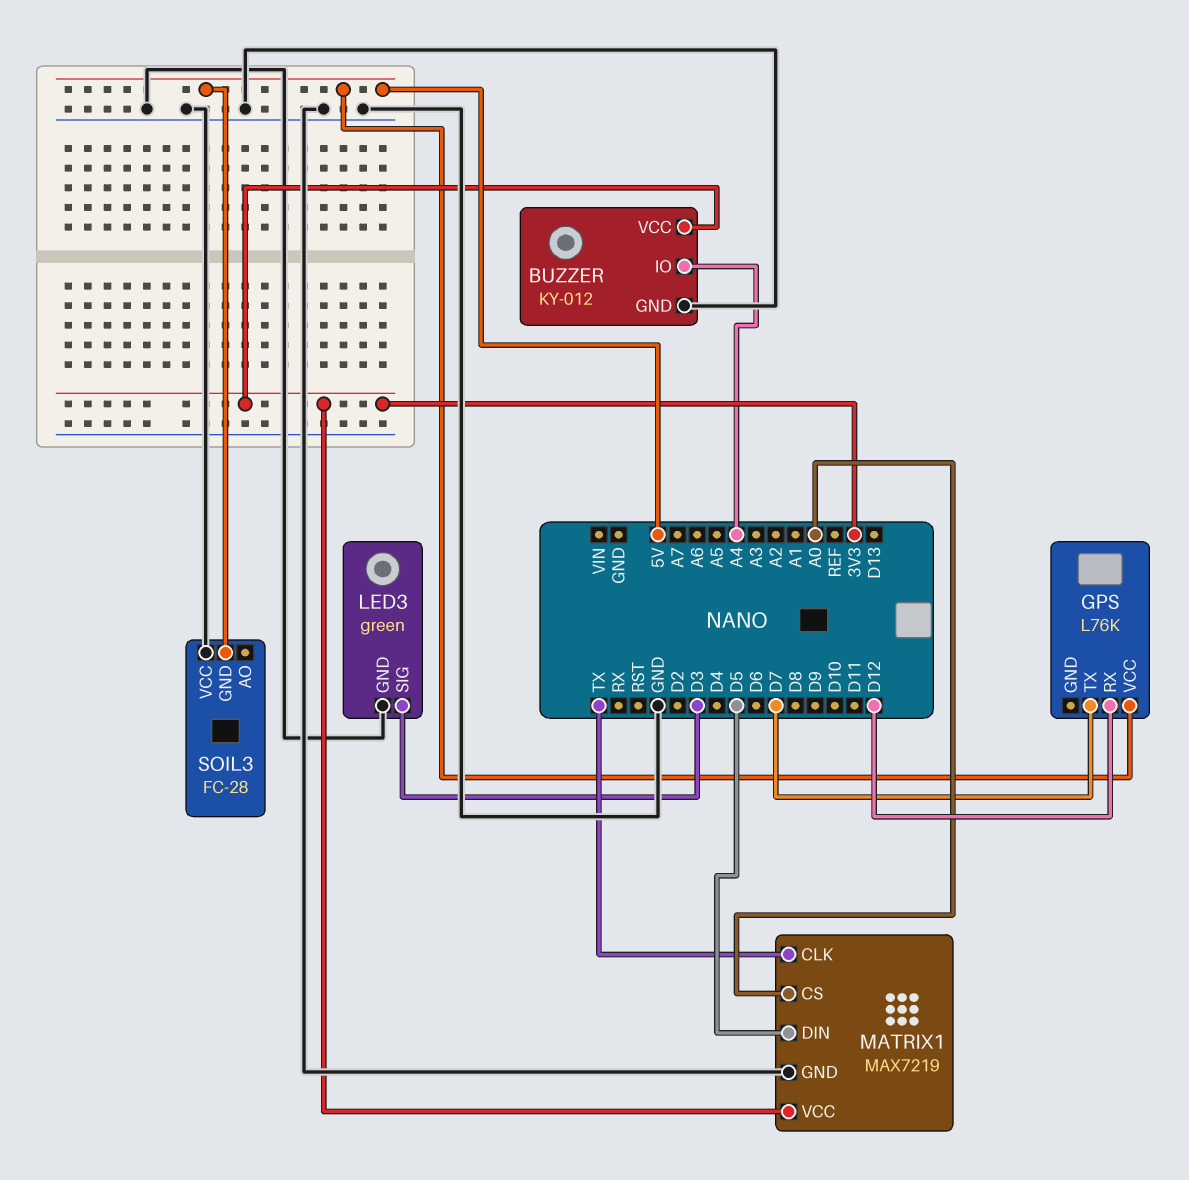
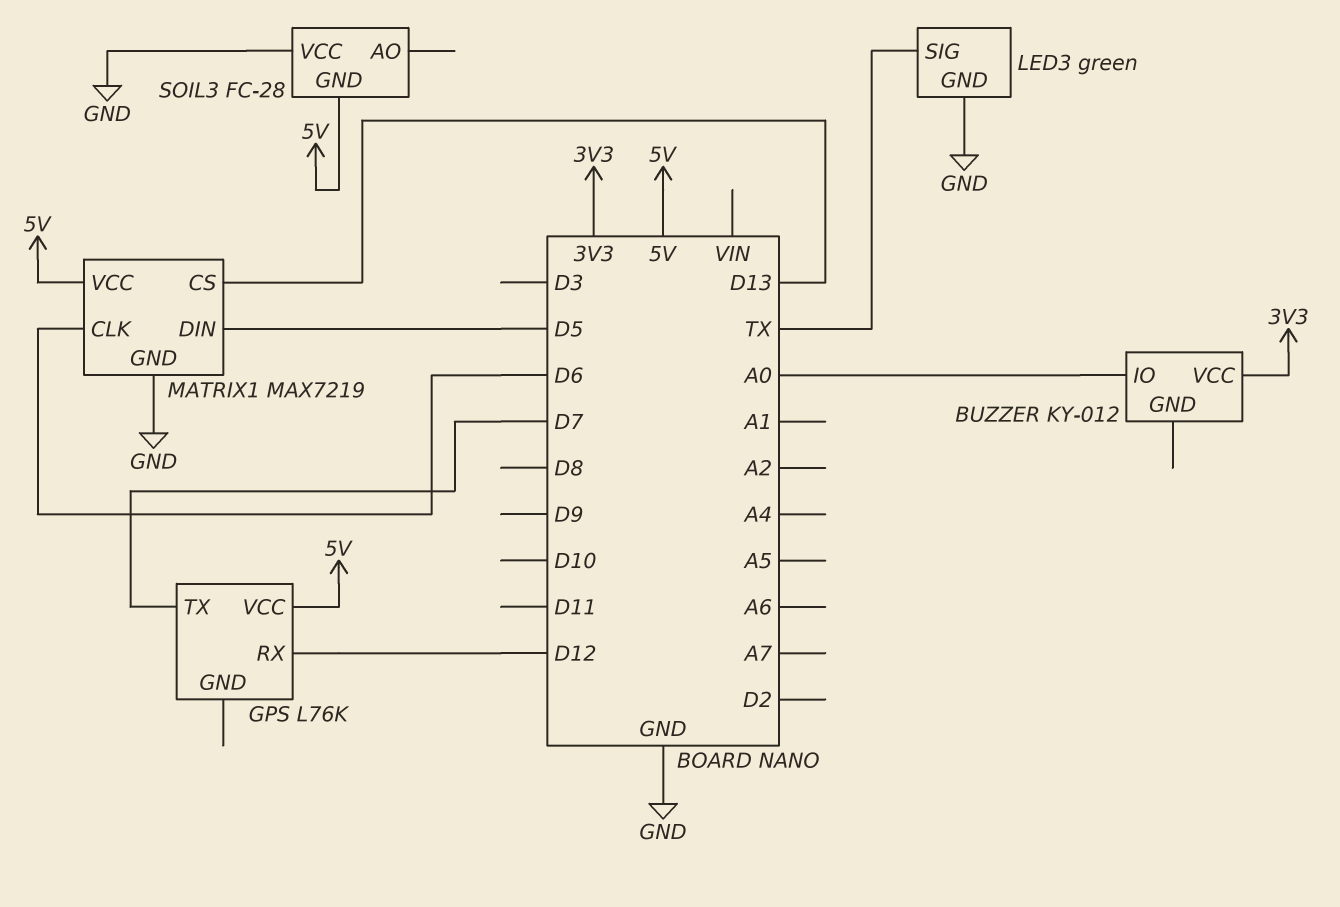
BUZZER pin GND: GND -> none
BUZZER pin IO: A4 -> A0
LED3 pin SIG: D3 -> TX
MATRIX1 pin CLK: TX -> D6
MATRIX1 pin CS: A0 -> D13
MATRIX1 pin VCC: 3V3 -> 5V

